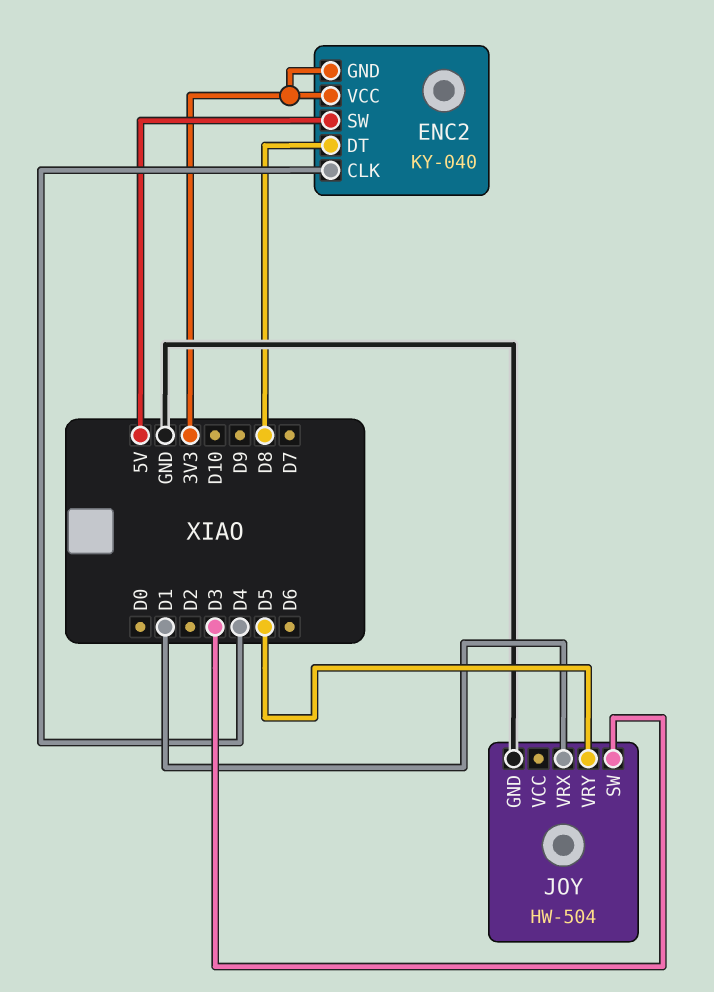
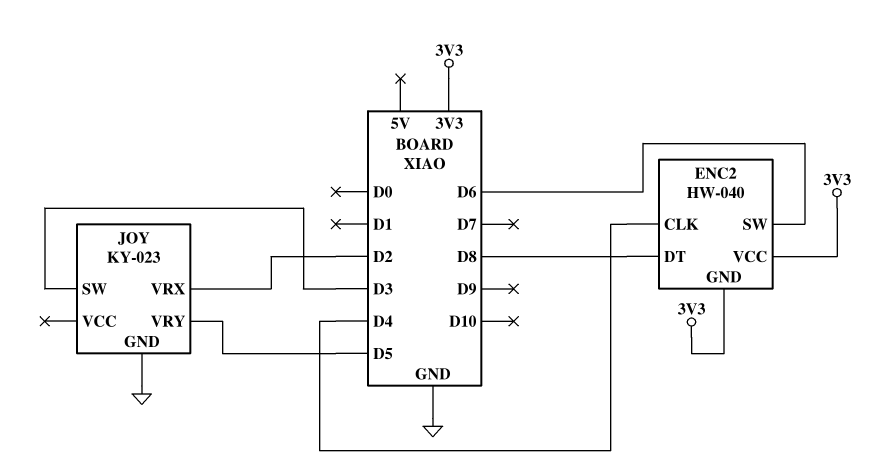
ENC2: KY-040 -> HW-040
ENC2 pin SW: 5V -> D6
JOY: HW-504 -> KY-023
JOY pin VRX: D1 -> D2

